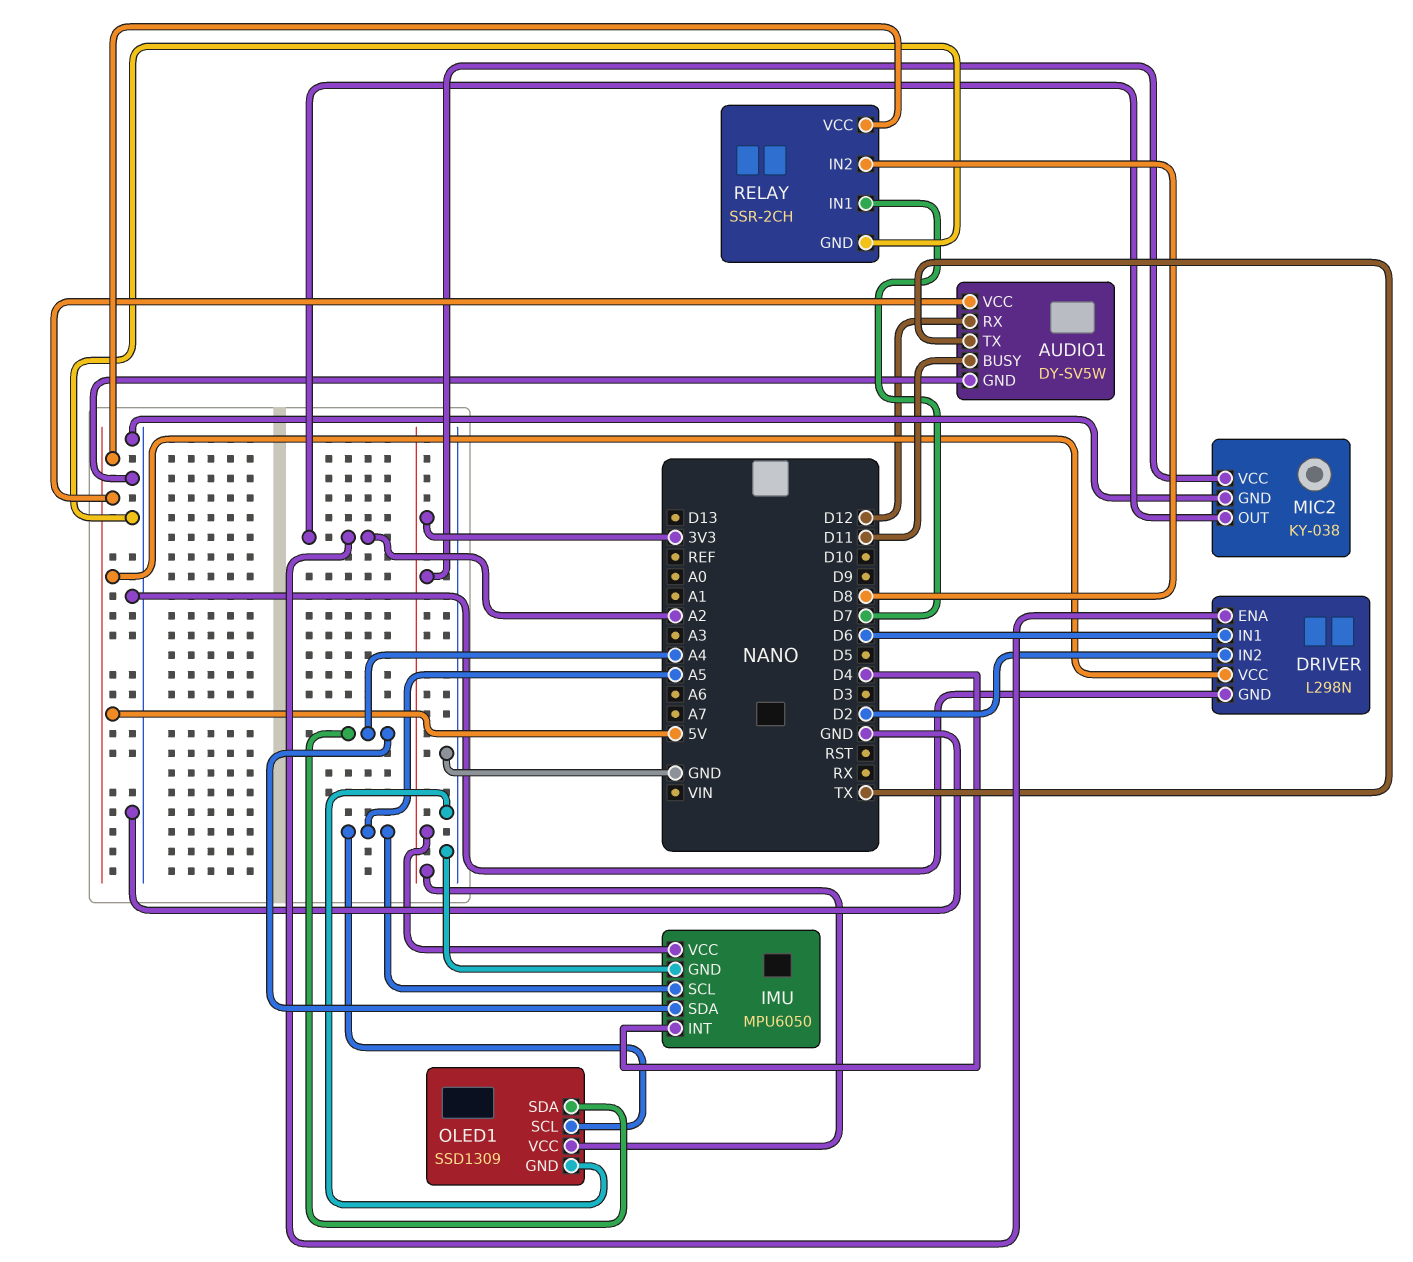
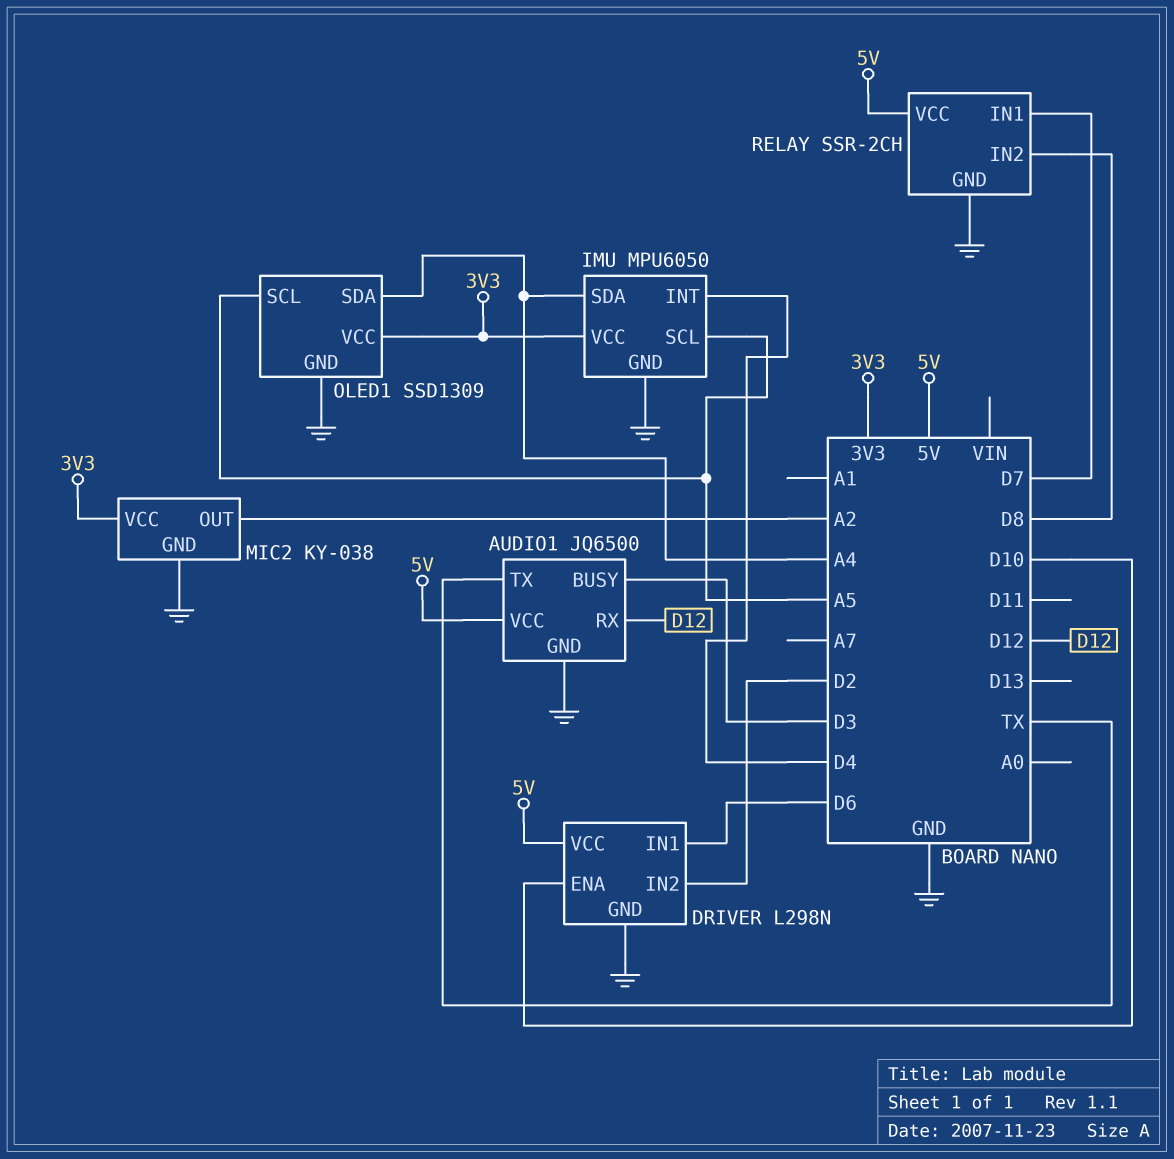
AUDIO1: DY-SV5W -> JQ6500
AUDIO1 pin BUSY: D11 -> D3
DRIVER pin ENA: A2 -> D10

